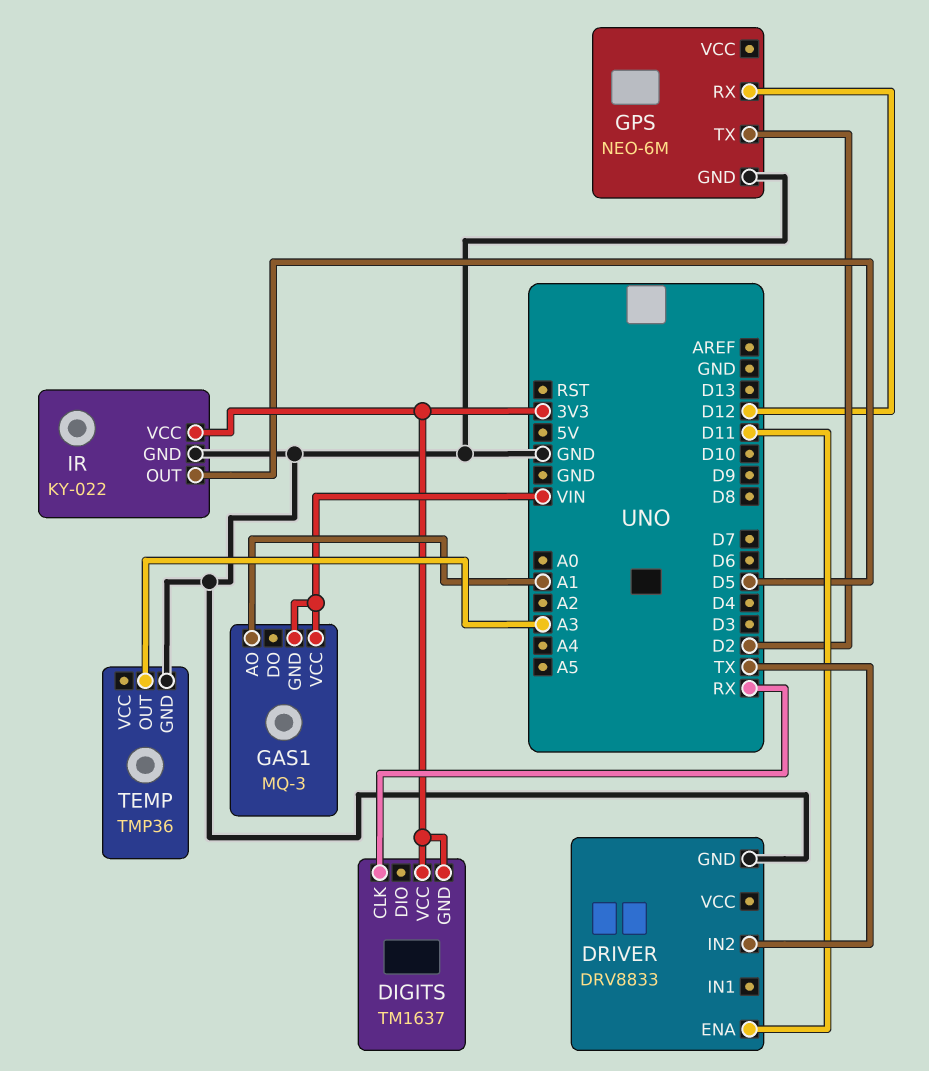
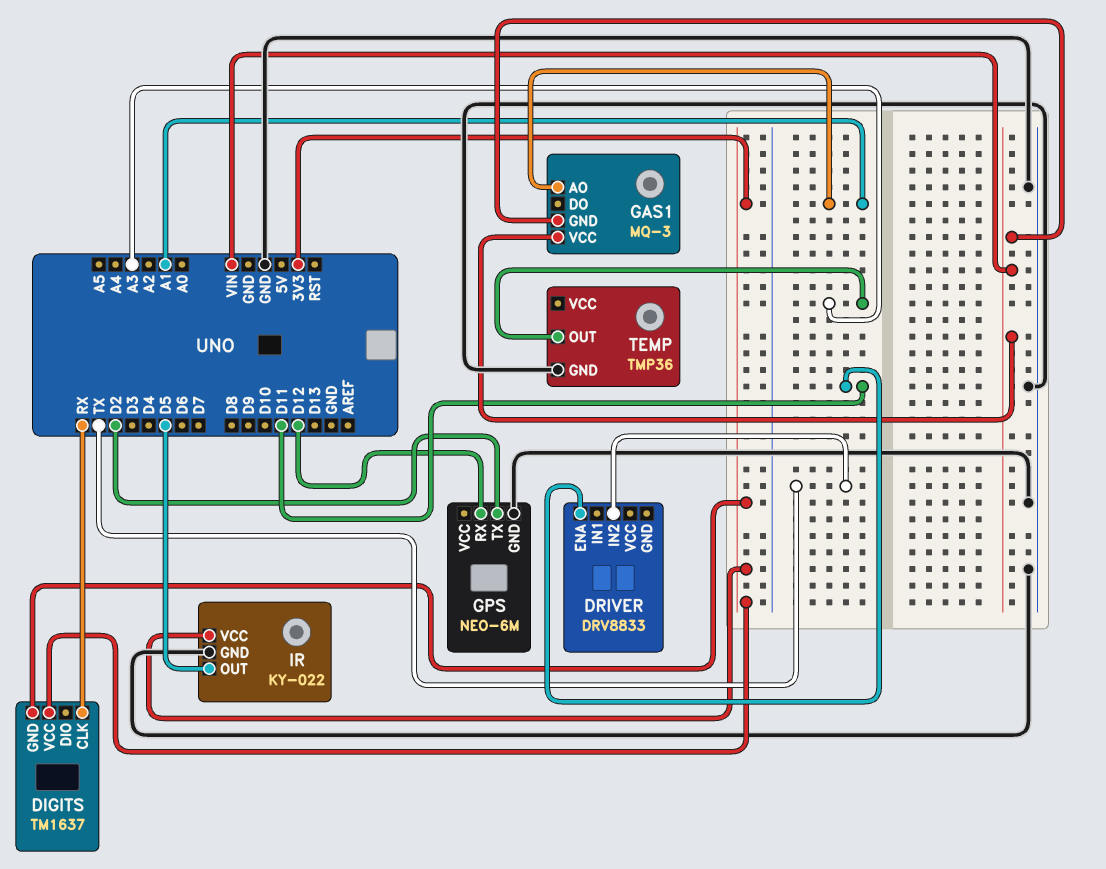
DRIVER pin GND: GND -> none

